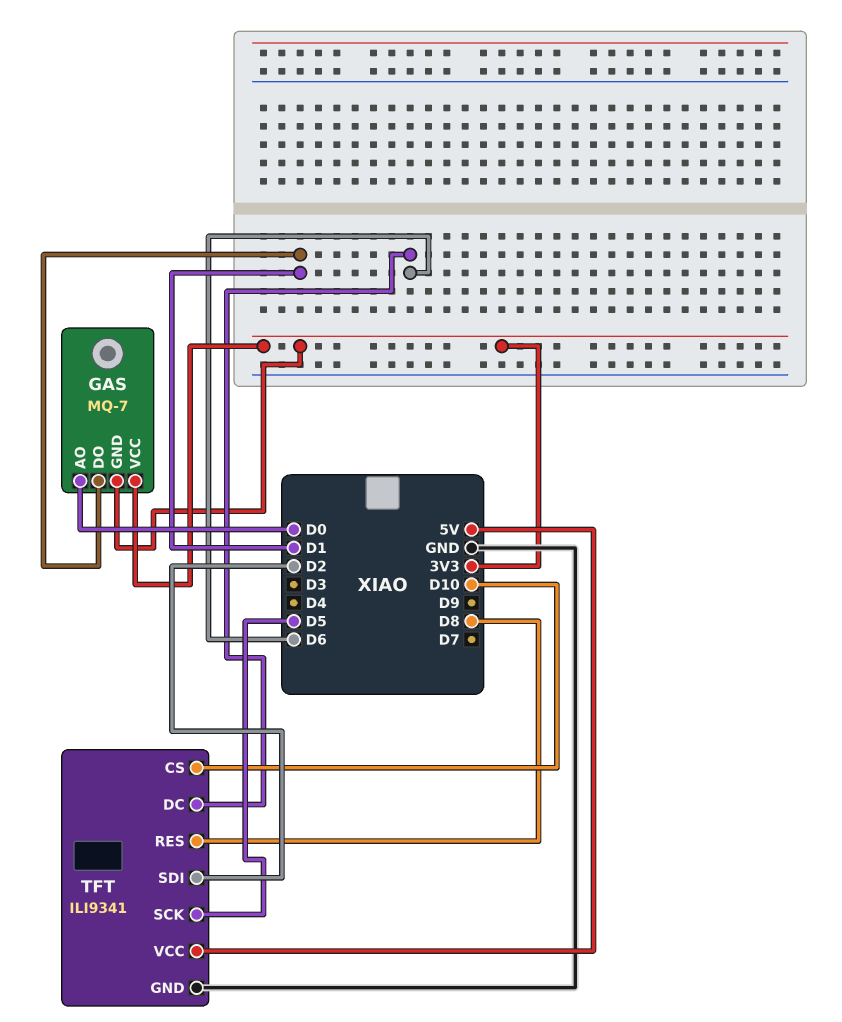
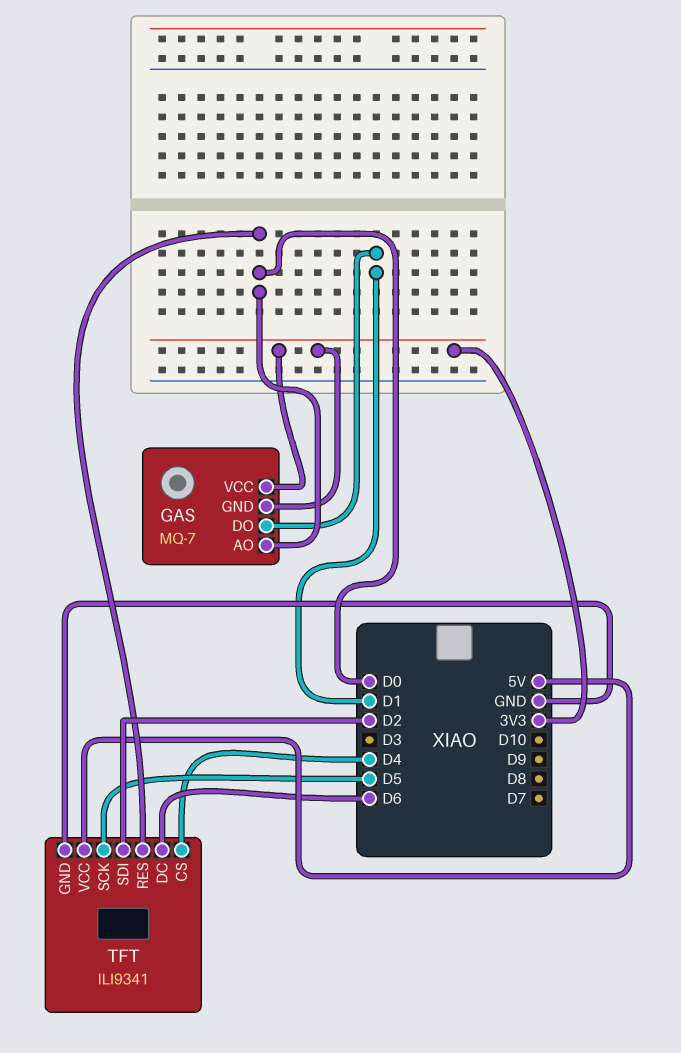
TFT pin CS: D10 -> D4
TFT pin RES: D8 -> D0

